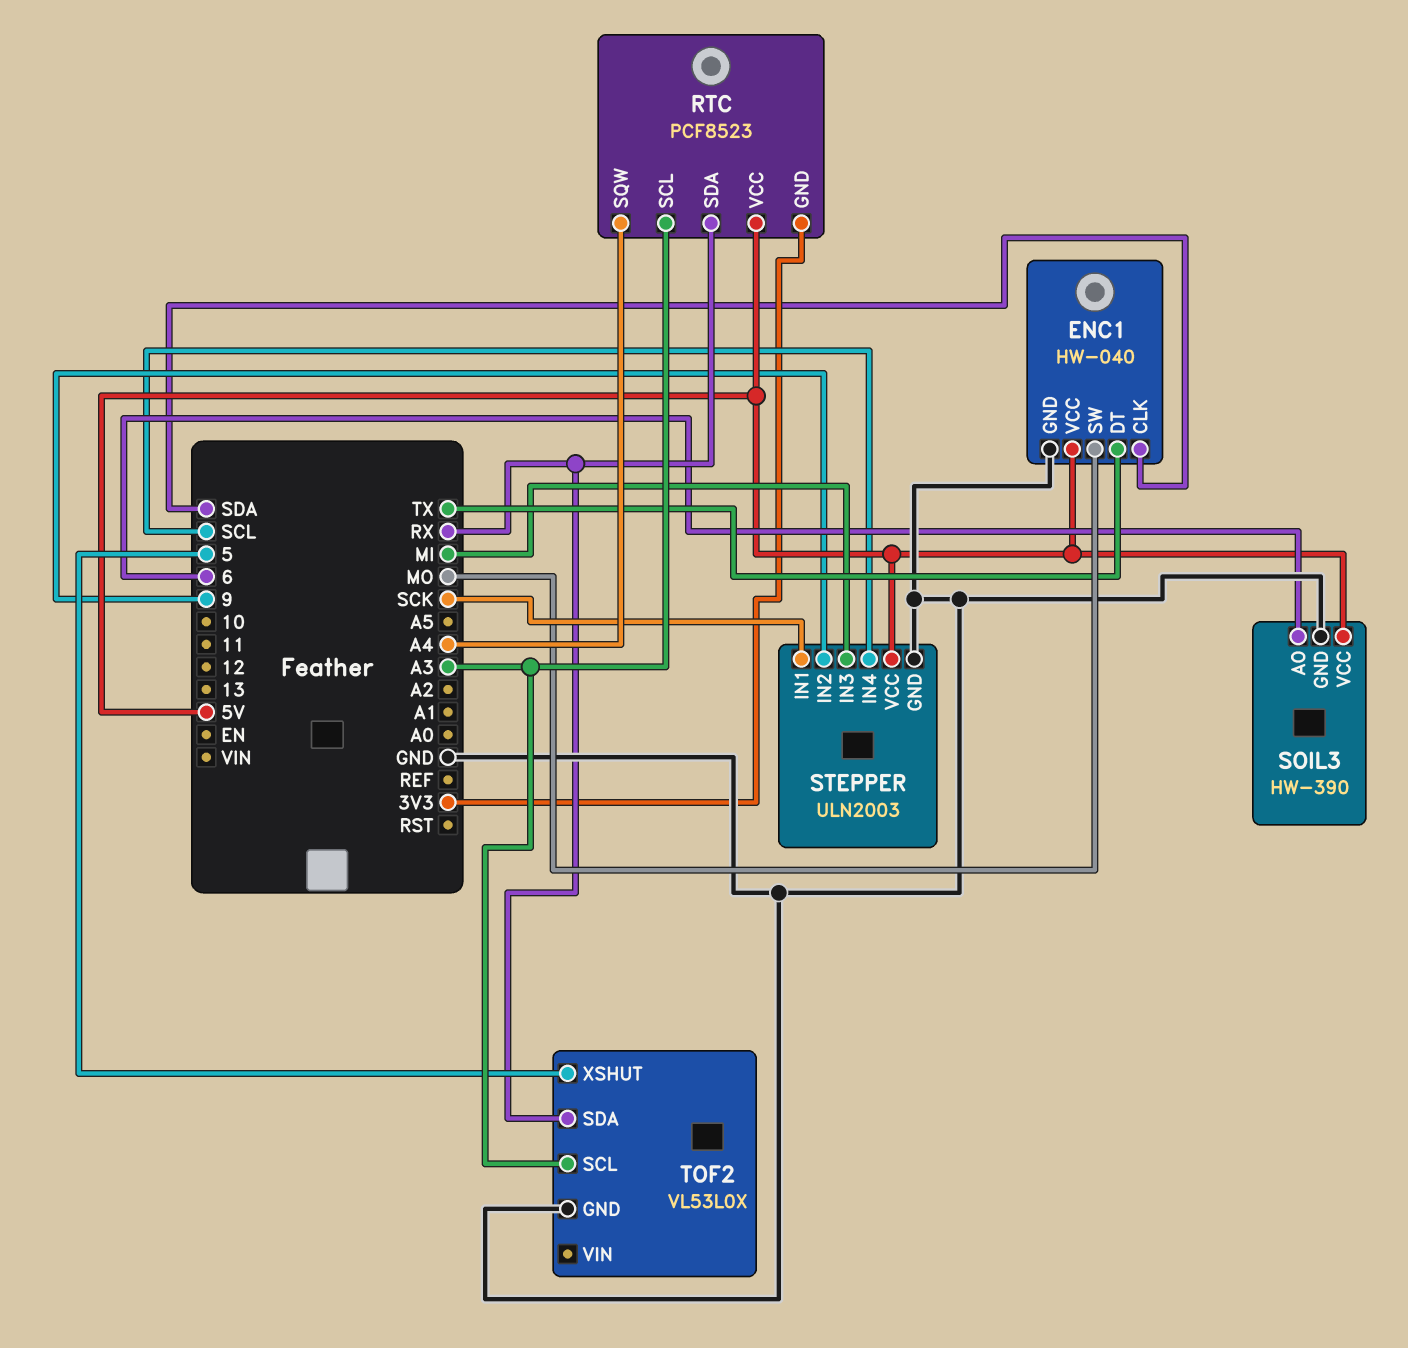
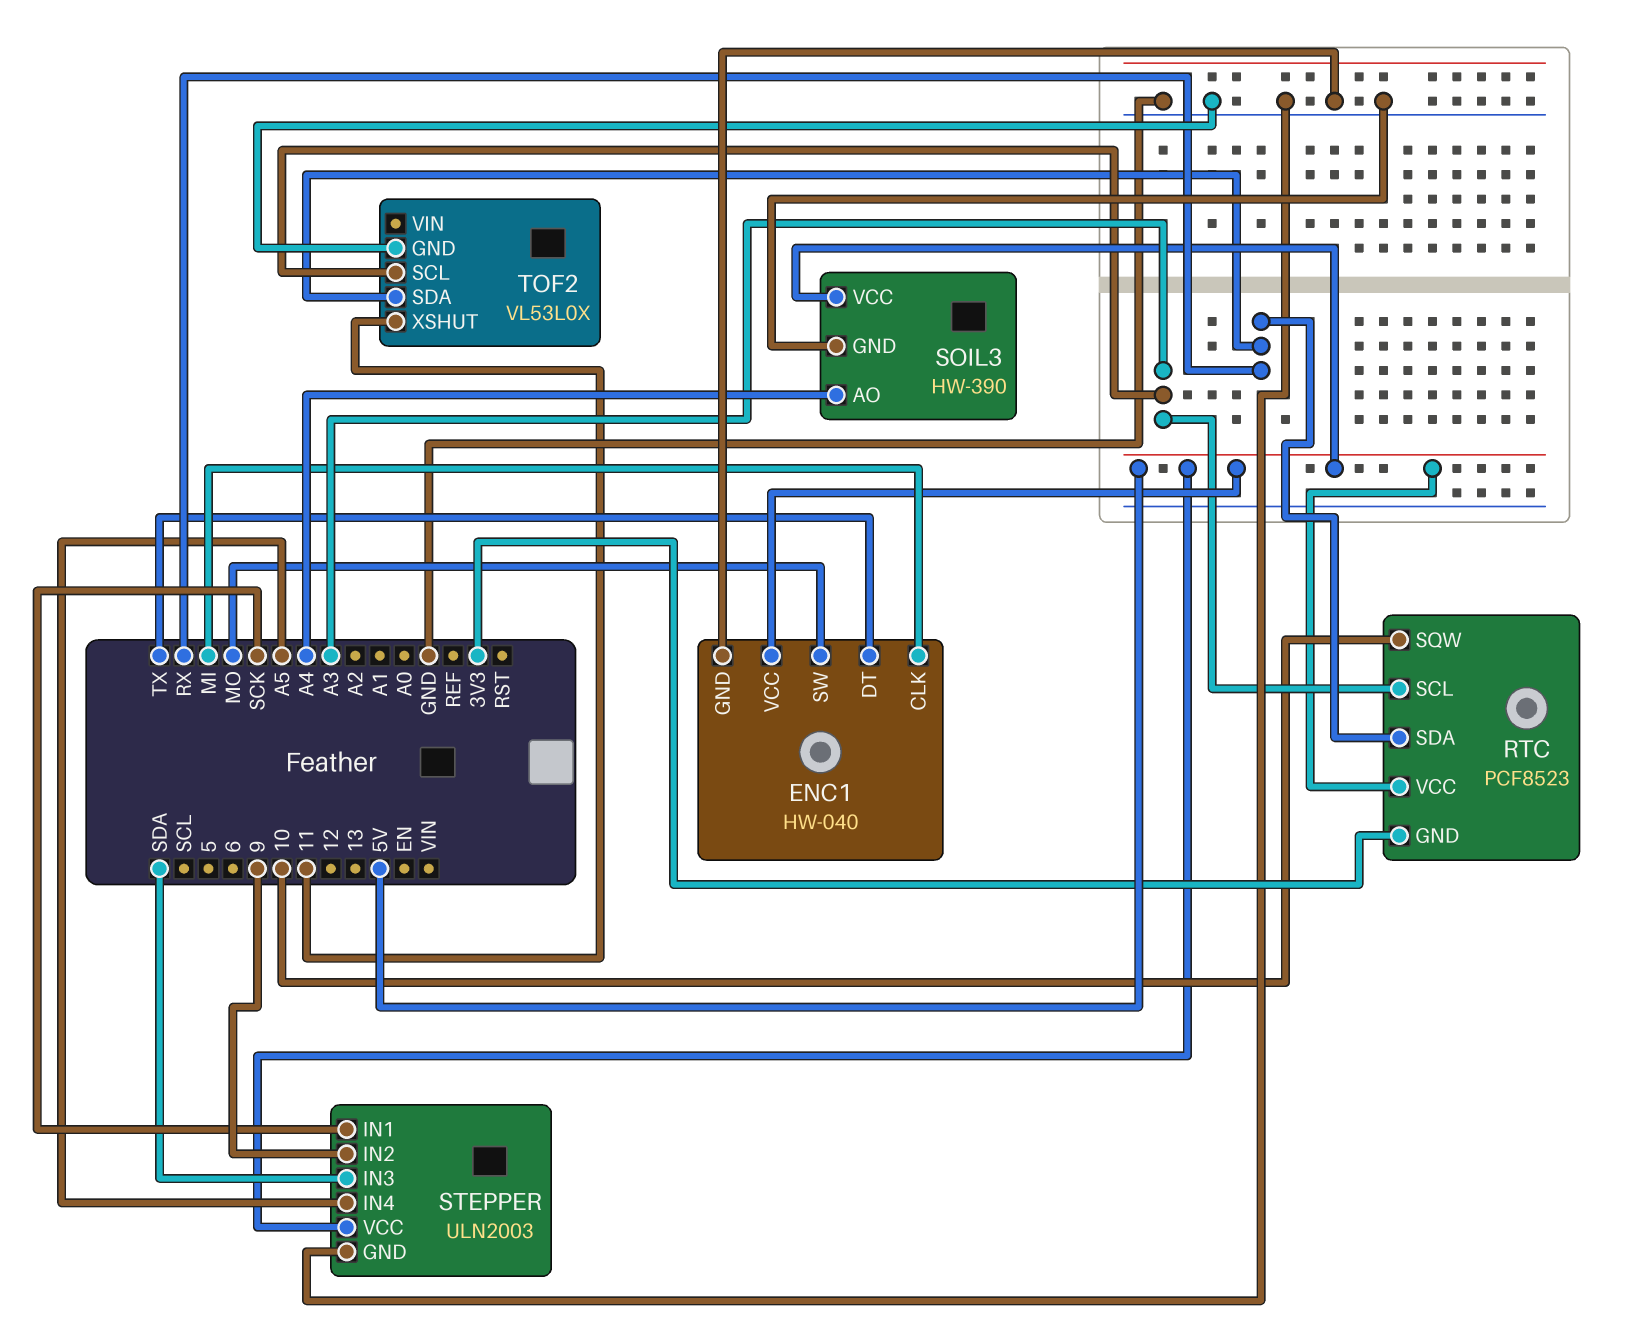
ENC1 pin CLK: SDA -> MI
RTC pin SQW: A4 -> 10
SOIL3 pin AO: 6 -> A4
STEPPER pin IN3: MI -> SDA
STEPPER pin IN4: SCL -> A5
TOF2 pin XSHUT: 5 -> 11

